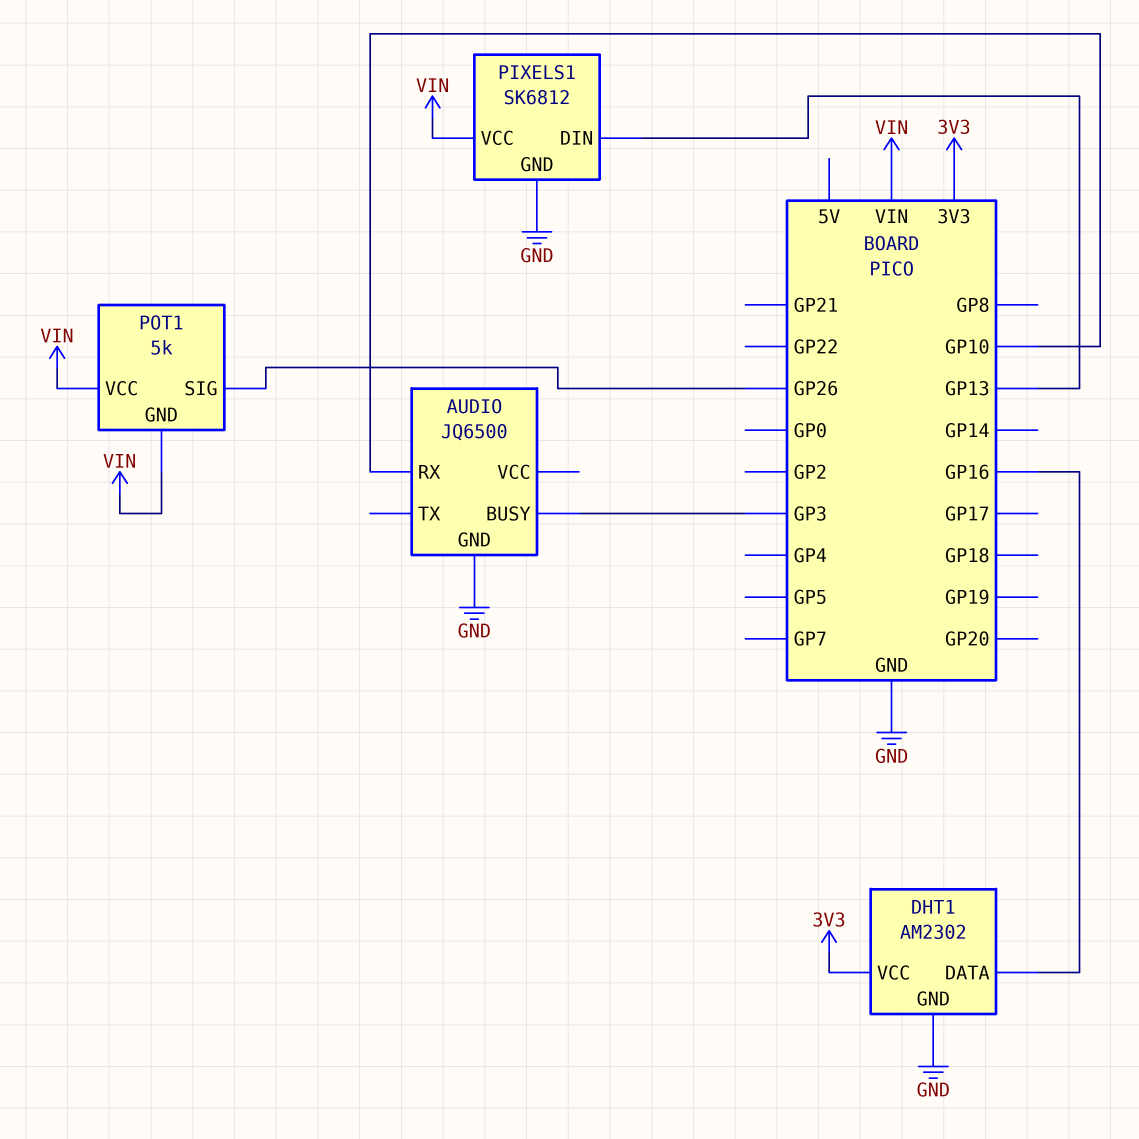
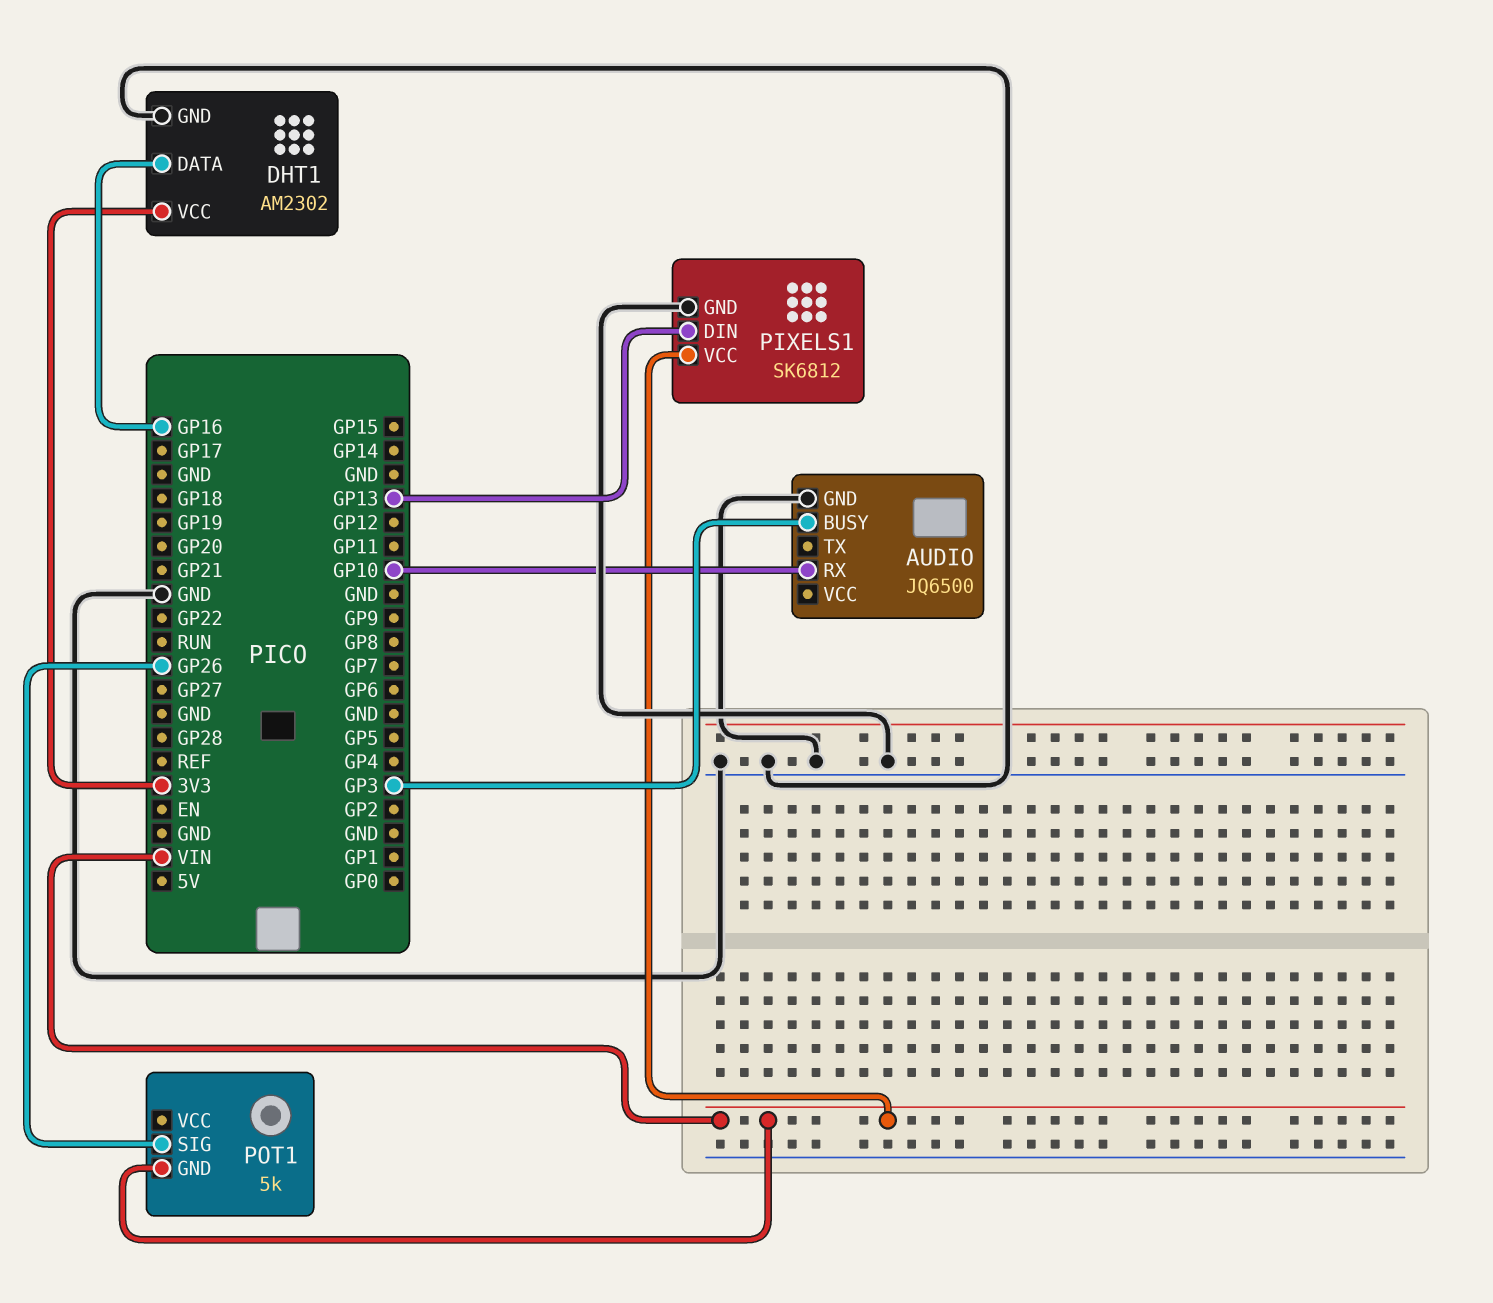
POT1 pin VCC: VIN -> none

